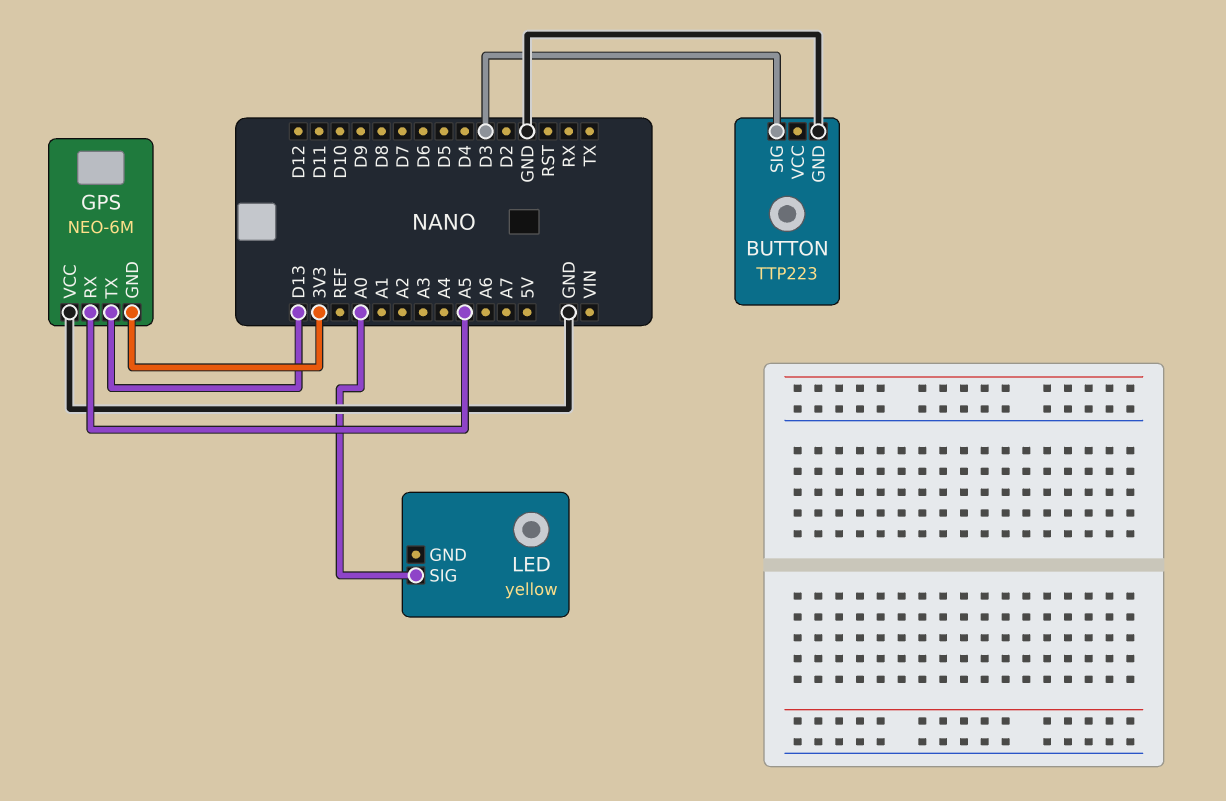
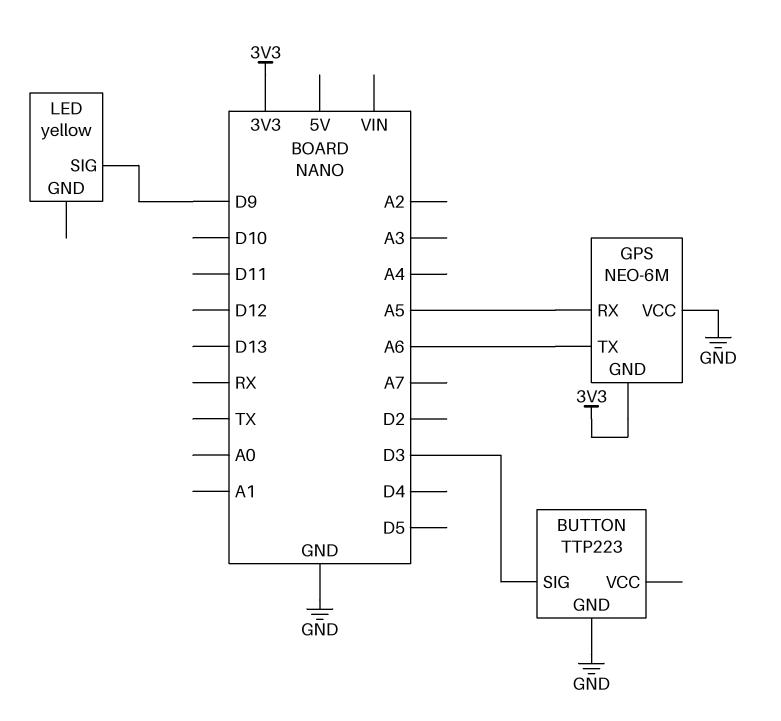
GPS pin TX: D13 -> A6
LED pin SIG: A0 -> D9

